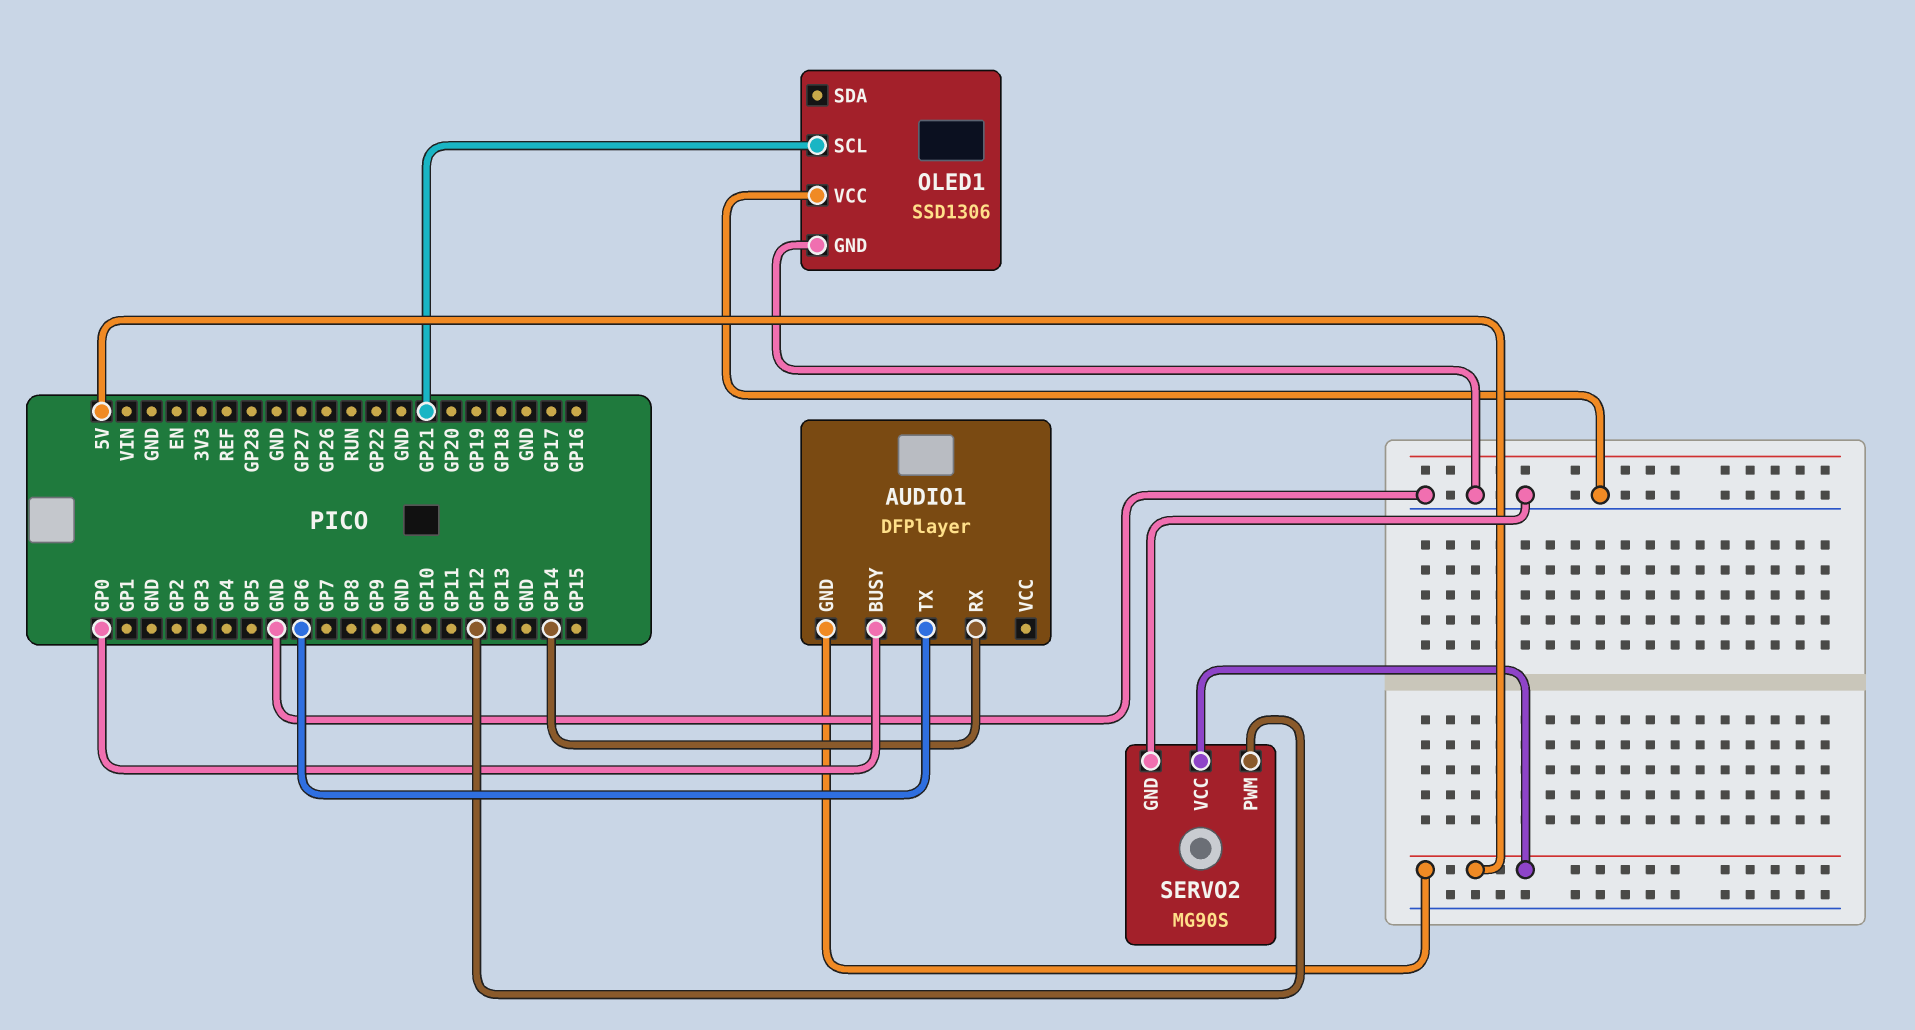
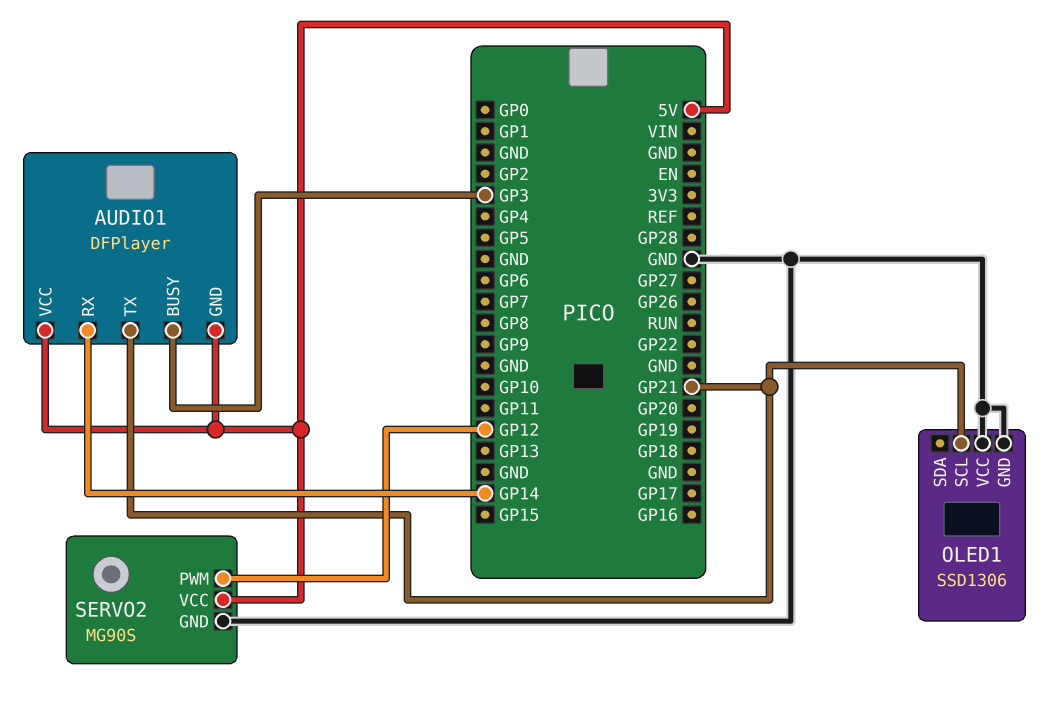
AUDIO1 pin BUSY: GP0 -> GP3
AUDIO1 pin TX: GP6 -> GP21
AUDIO1 pin VCC: none -> 5V

